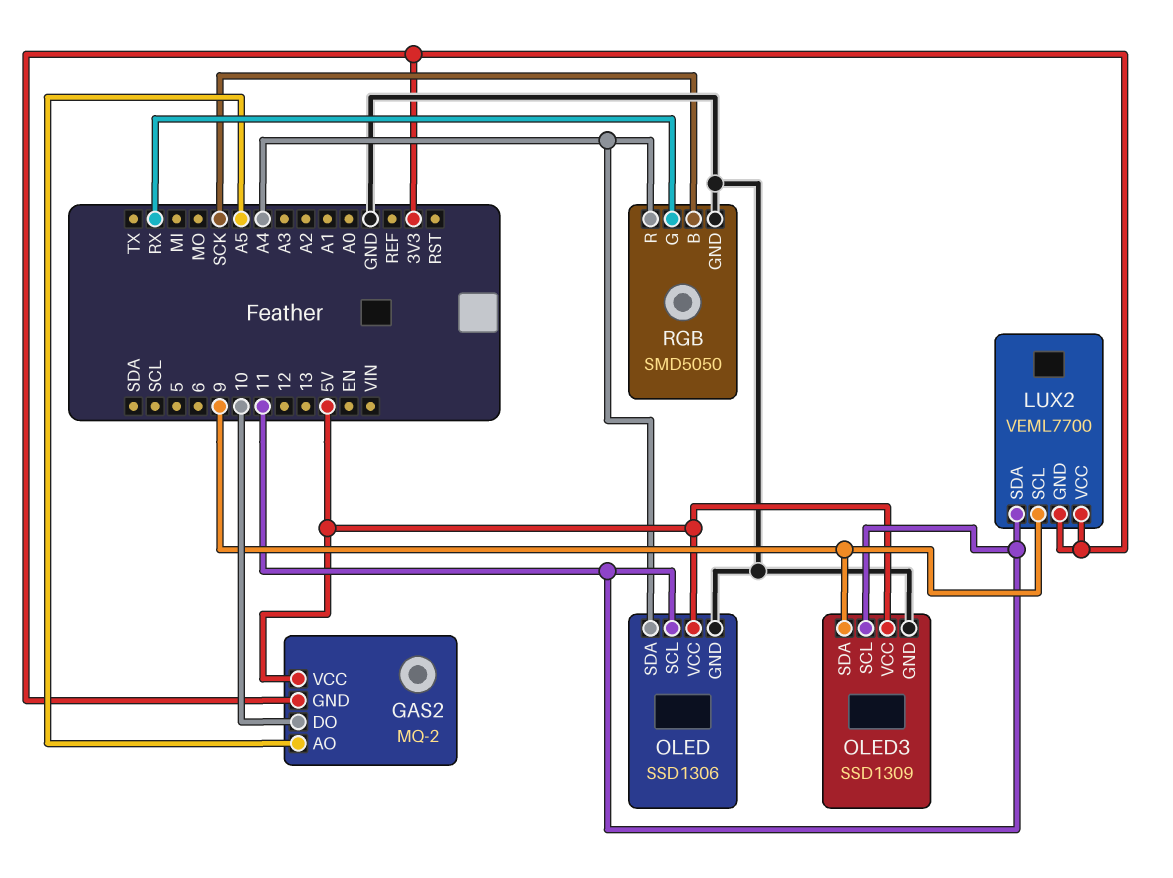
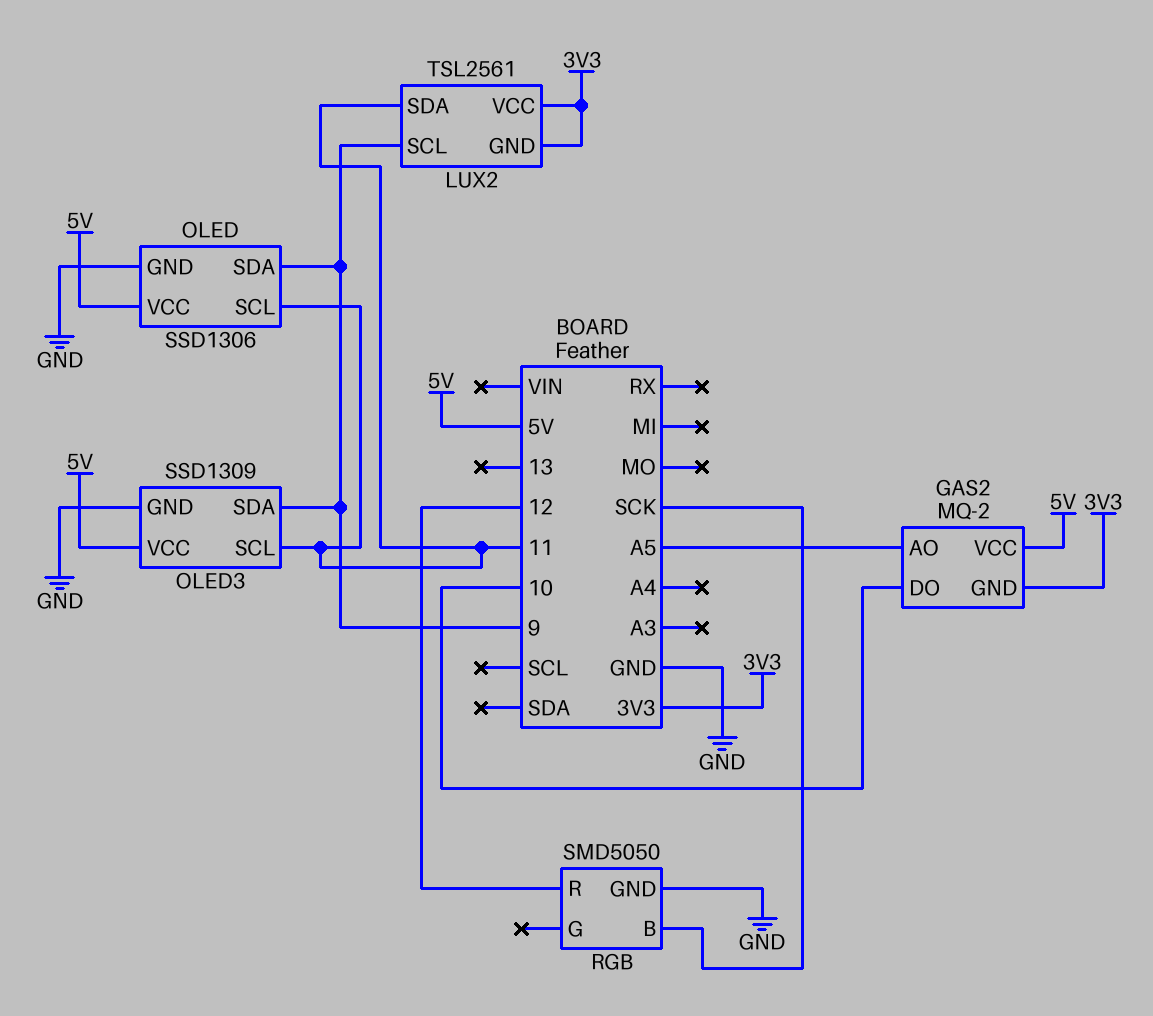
LUX2: VEML7700 -> TSL2561
OLED pin SDA: A4 -> 9
RGB pin G: RX -> none
RGB pin R: A4 -> 12

